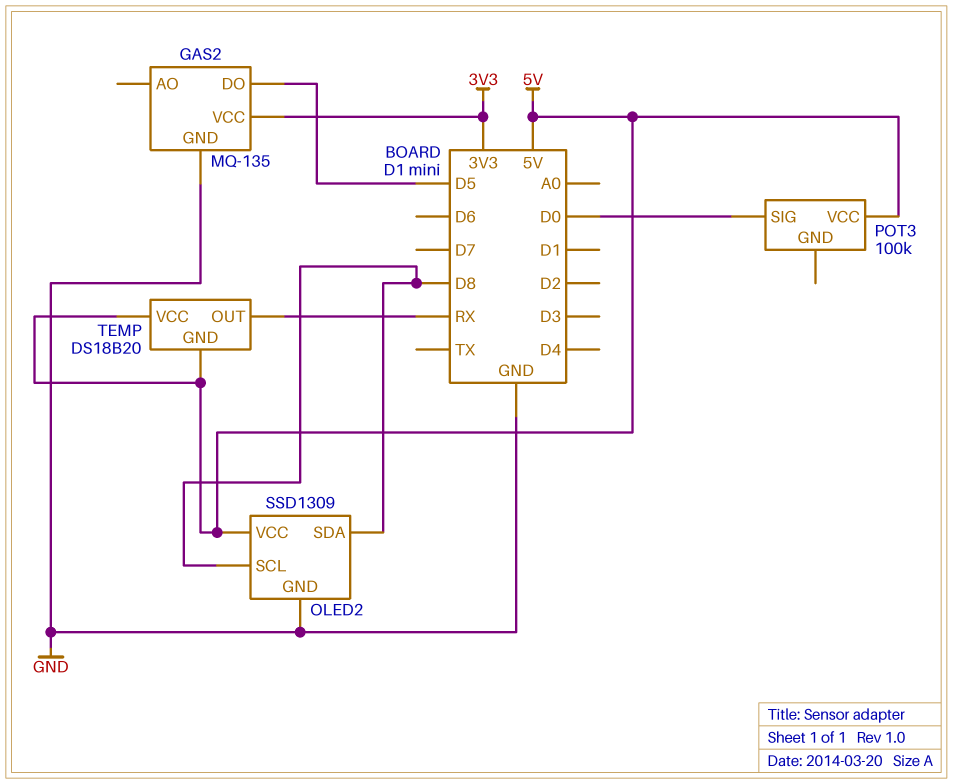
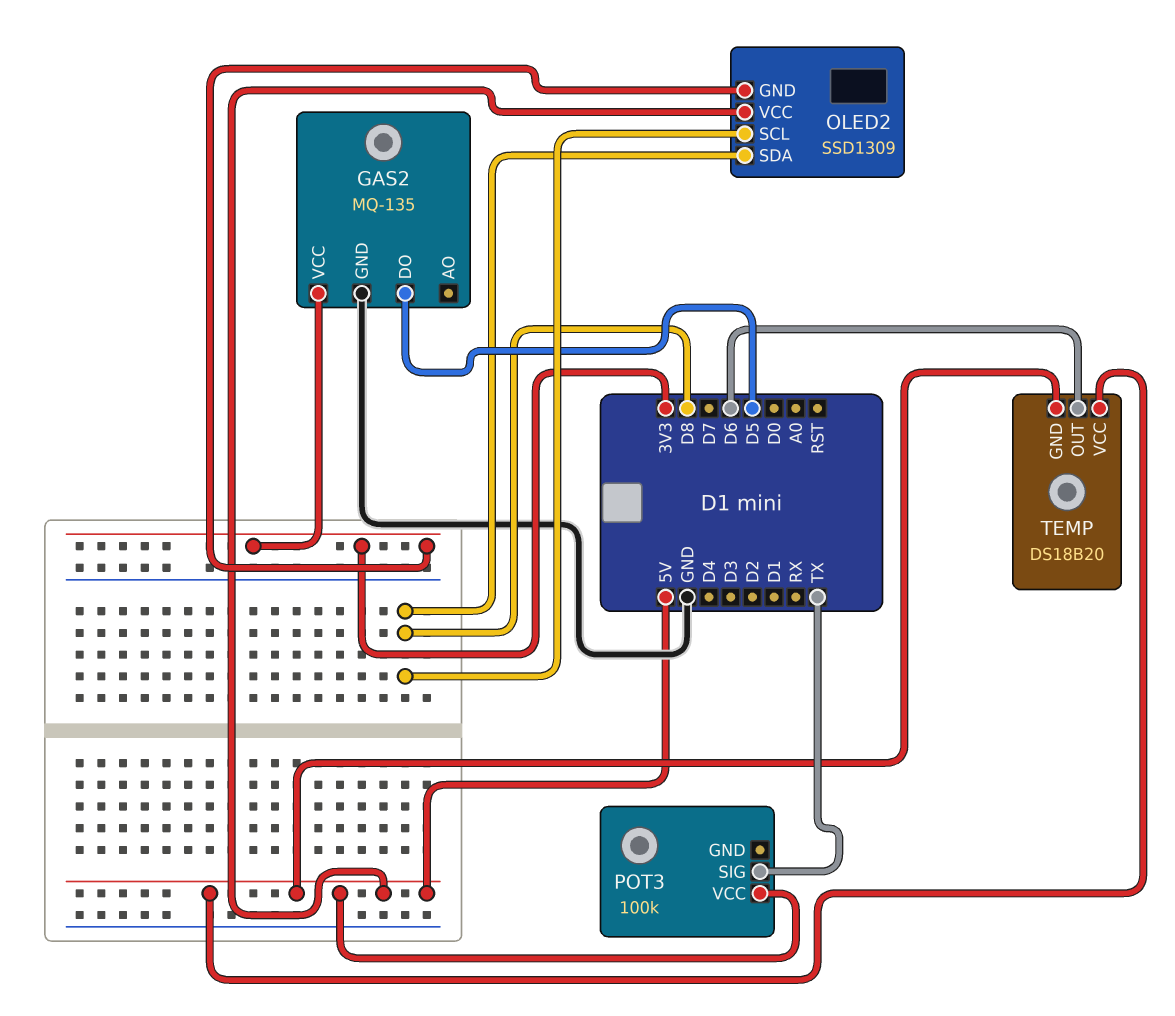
OLED2 pin GND: GND -> 3V3
POT3 pin SIG: D0 -> TX
TEMP pin OUT: RX -> D6

